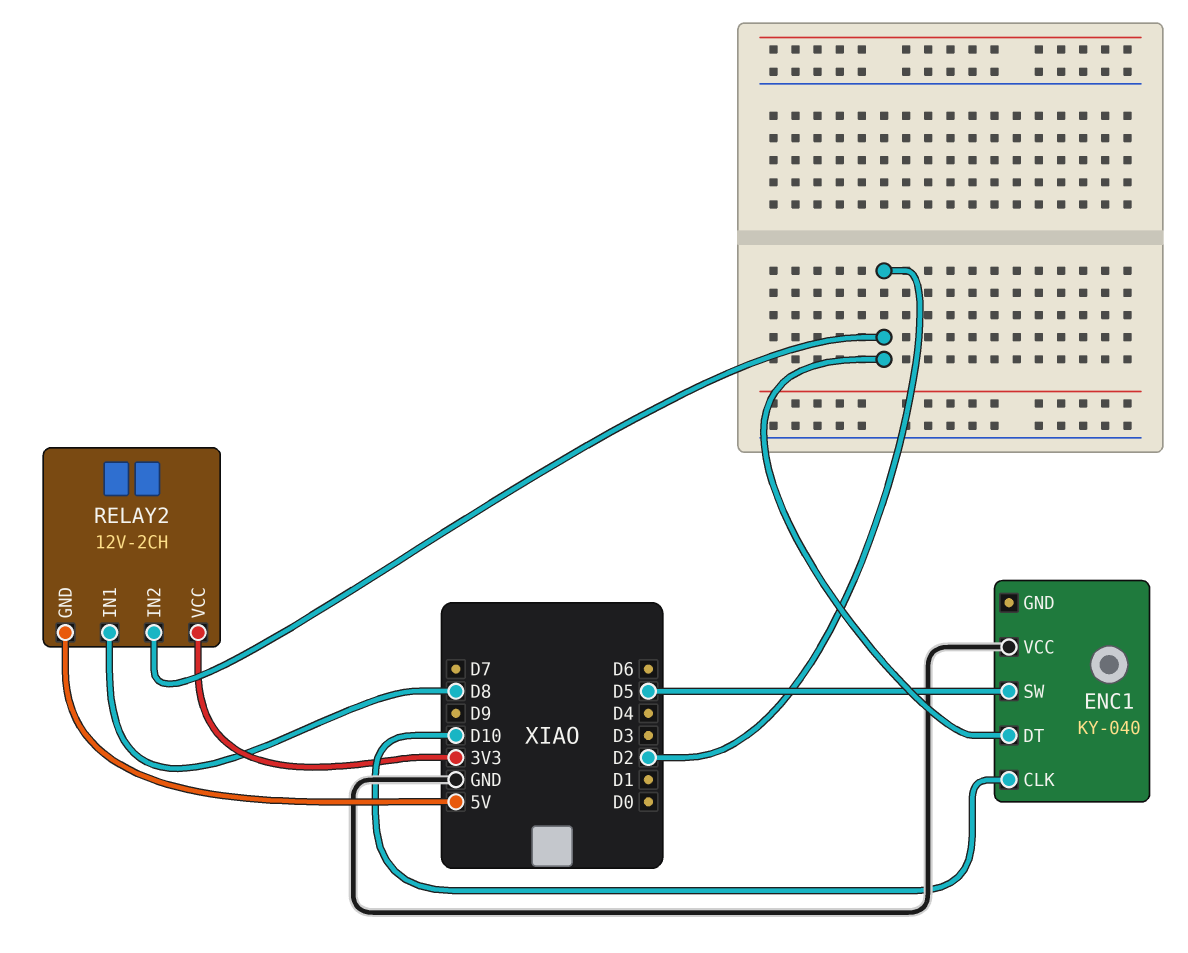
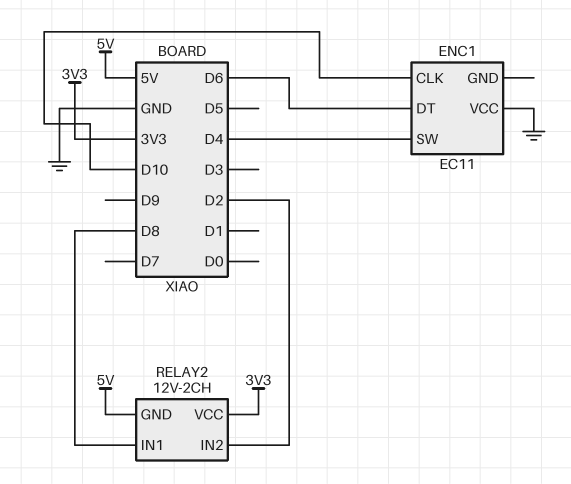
ENC1: KY-040 -> EC11
ENC1 pin DT: D2 -> D6
ENC1 pin SW: D5 -> D4

